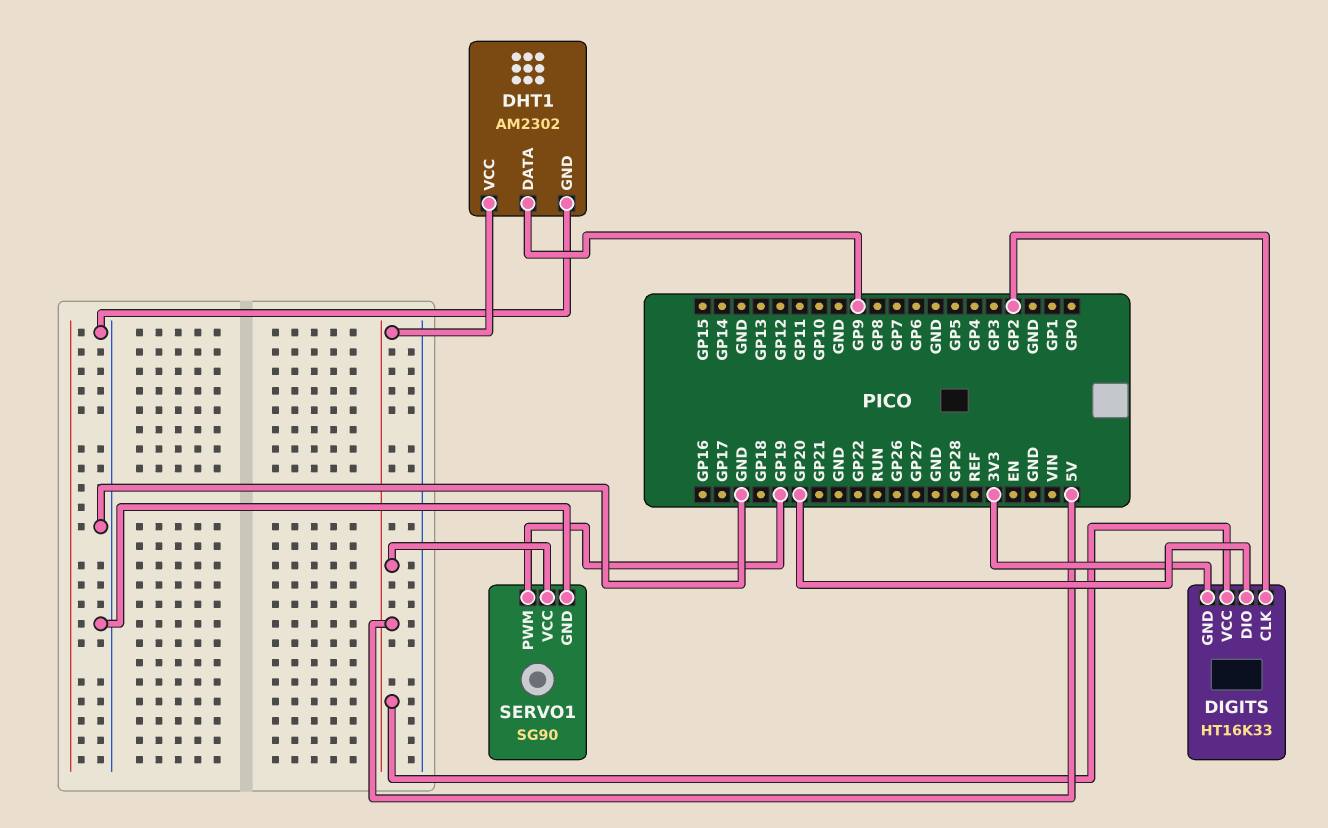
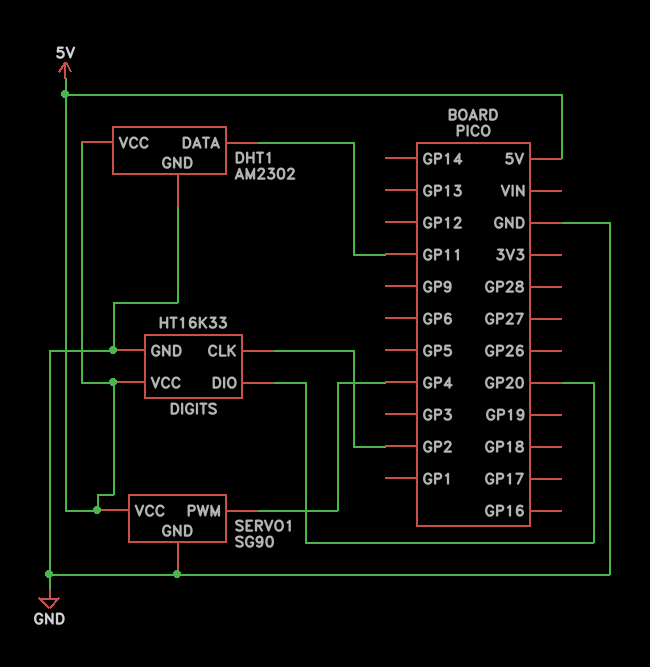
DHT1 pin DATA: GP9 -> GP11
DIGITS pin GND: 3V3 -> GND
SERVO1 pin PWM: GP19 -> GP4

